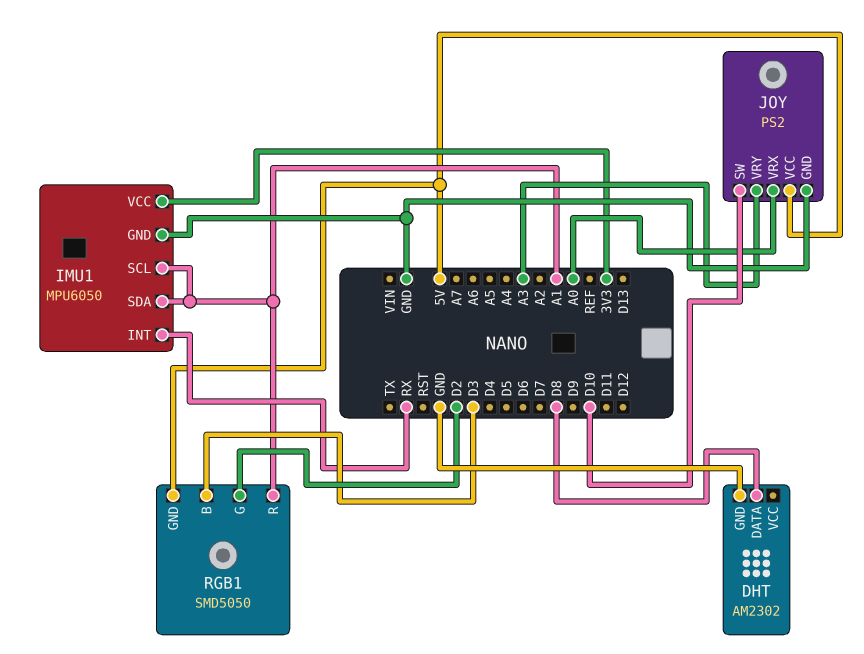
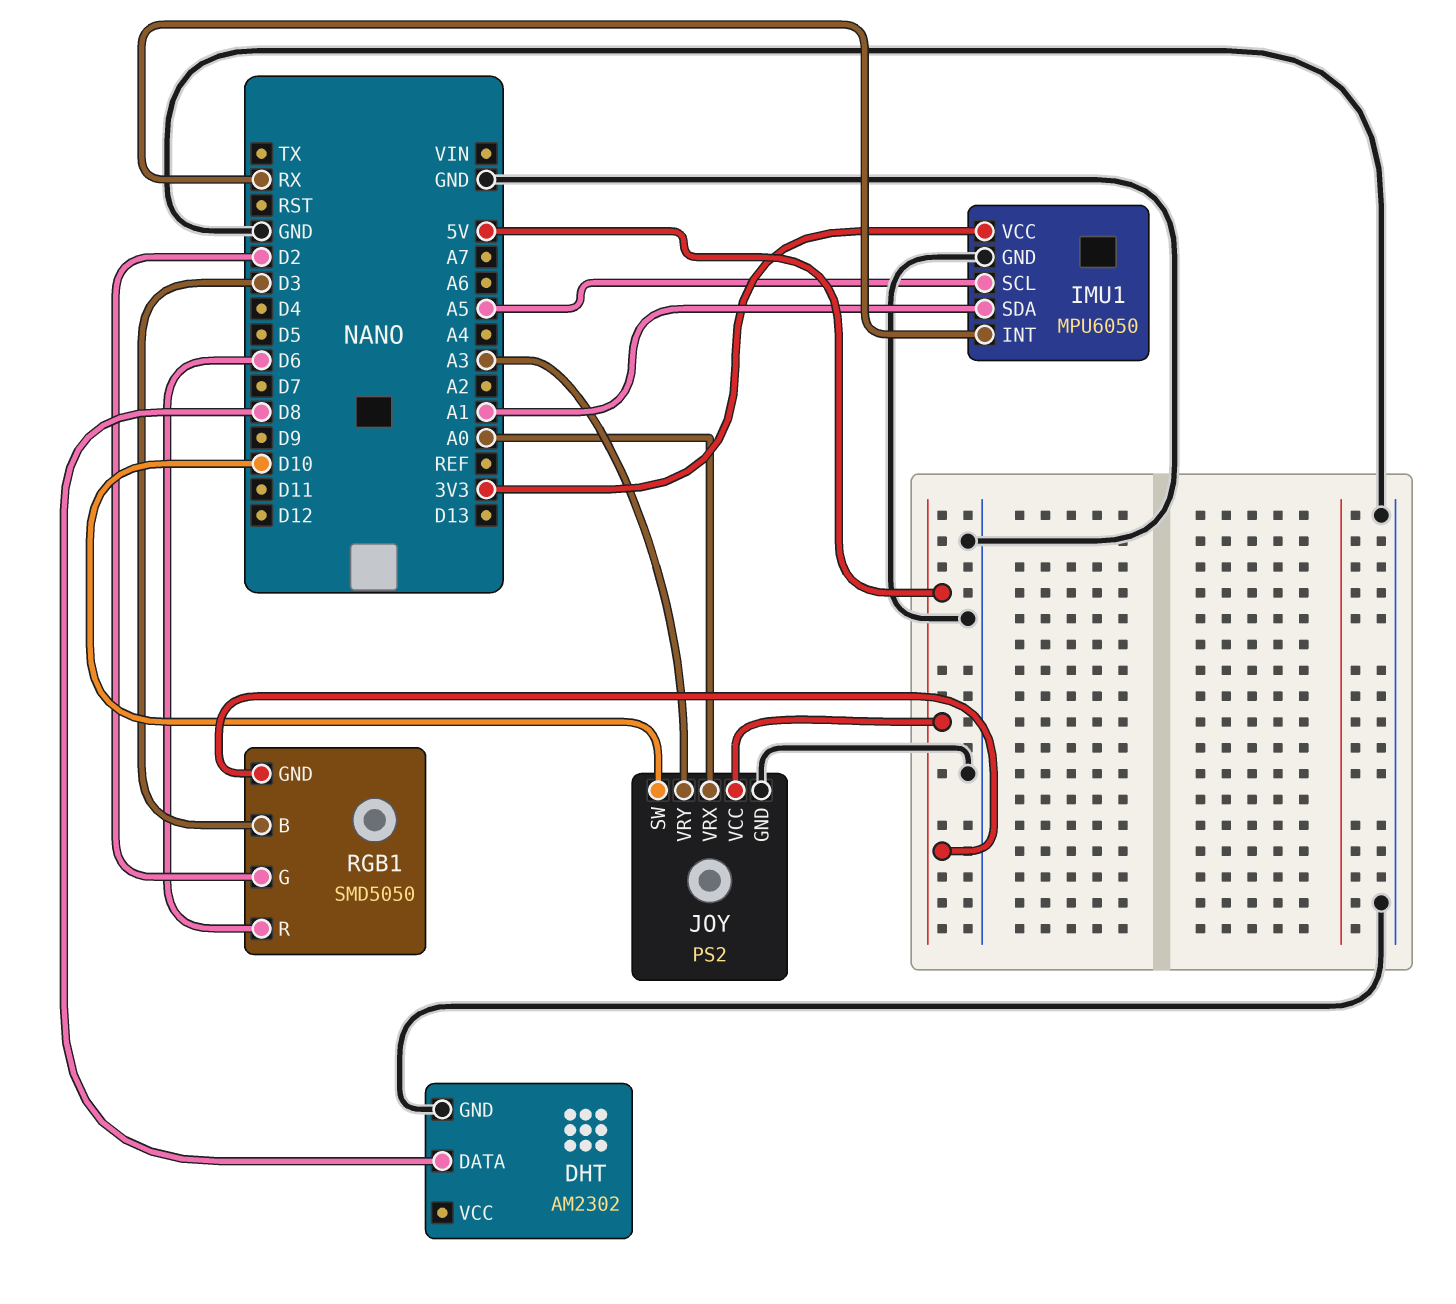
IMU1 pin SCL: A1 -> A5
RGB1 pin R: A1 -> D6

